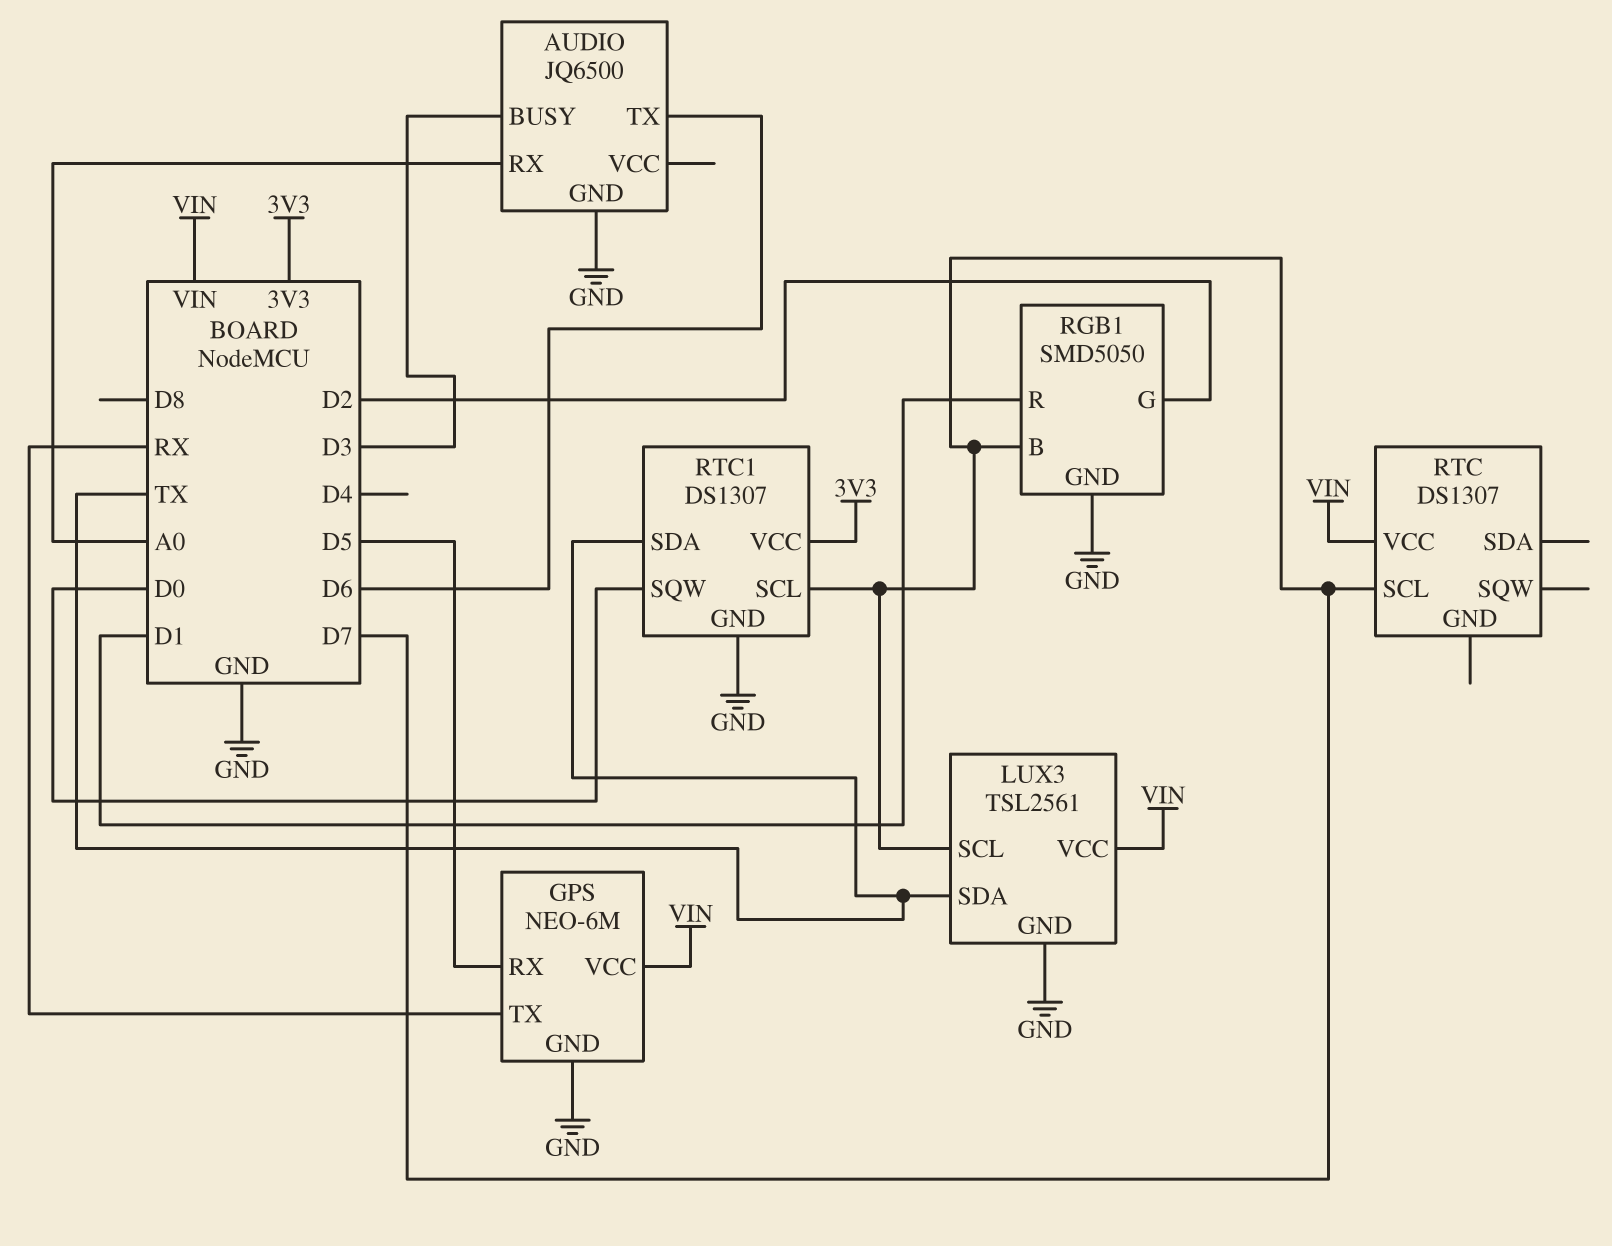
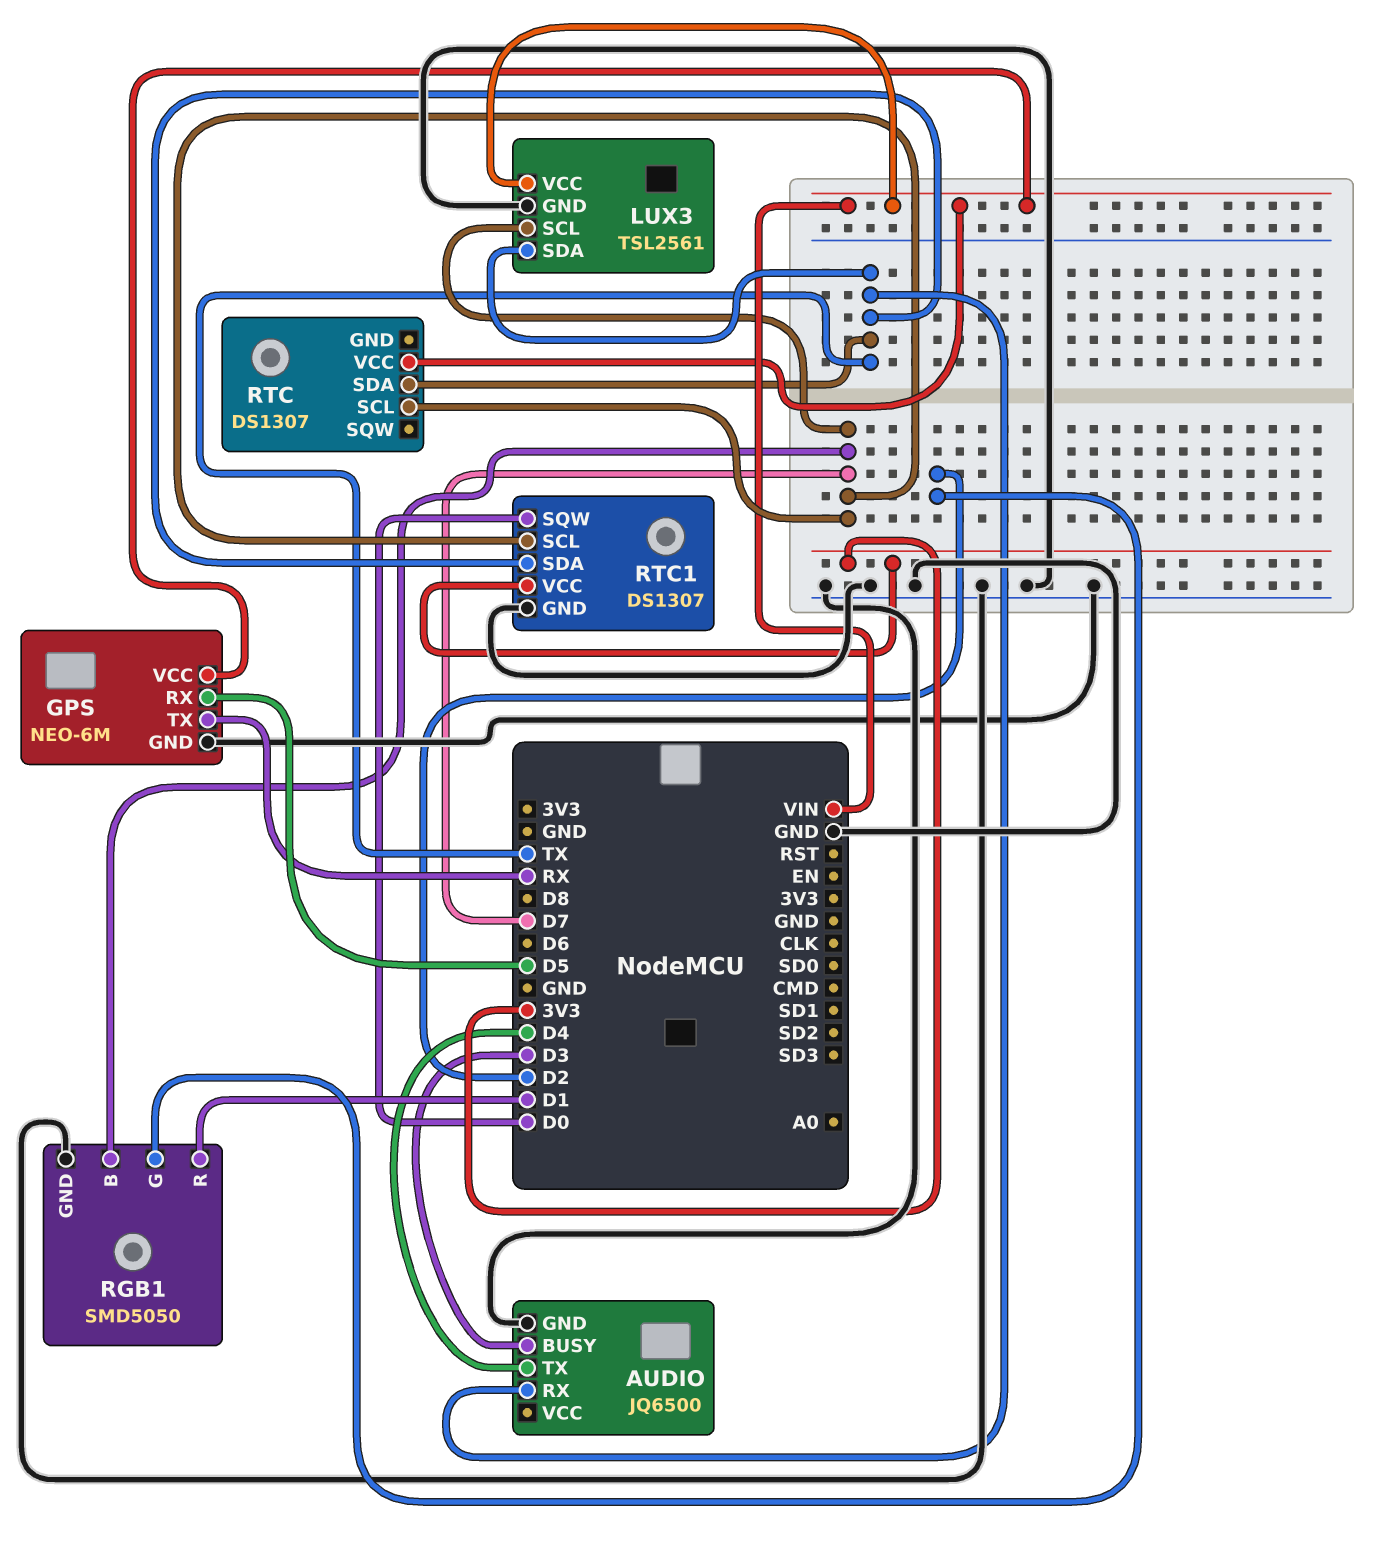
AUDIO pin RX: A0 -> TX
AUDIO pin TX: D6 -> D4
RTC pin SDA: none -> TX

